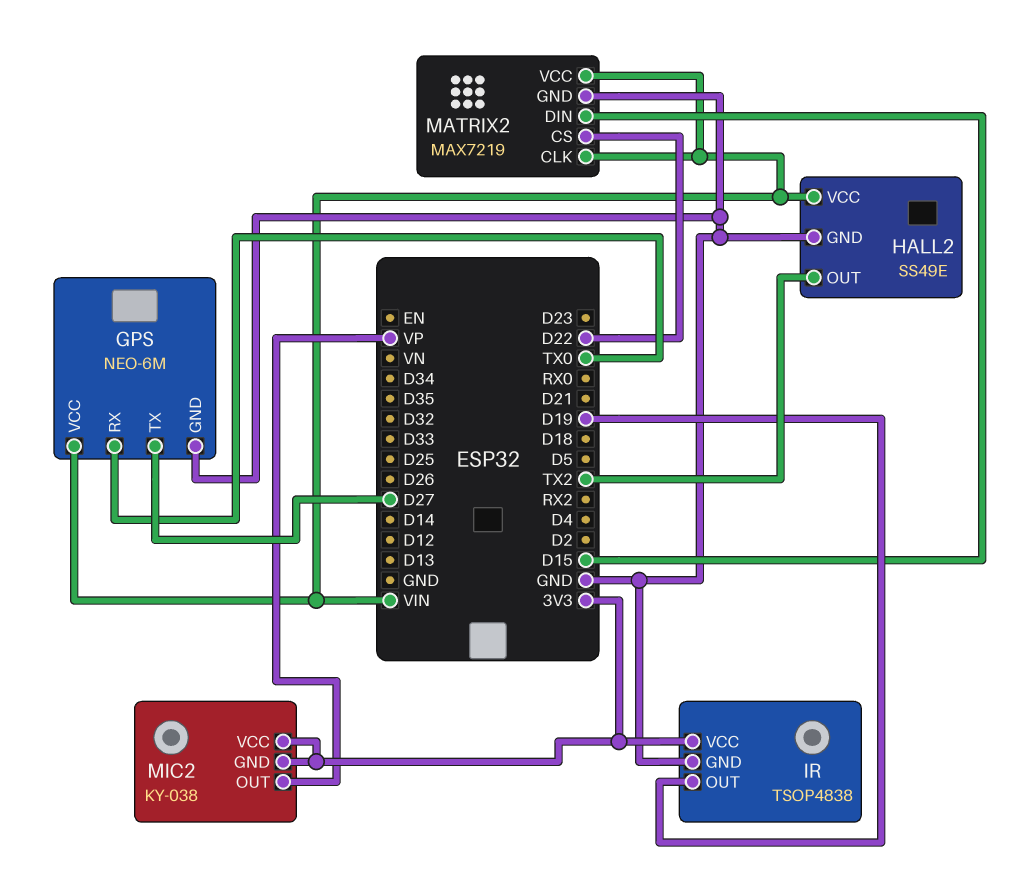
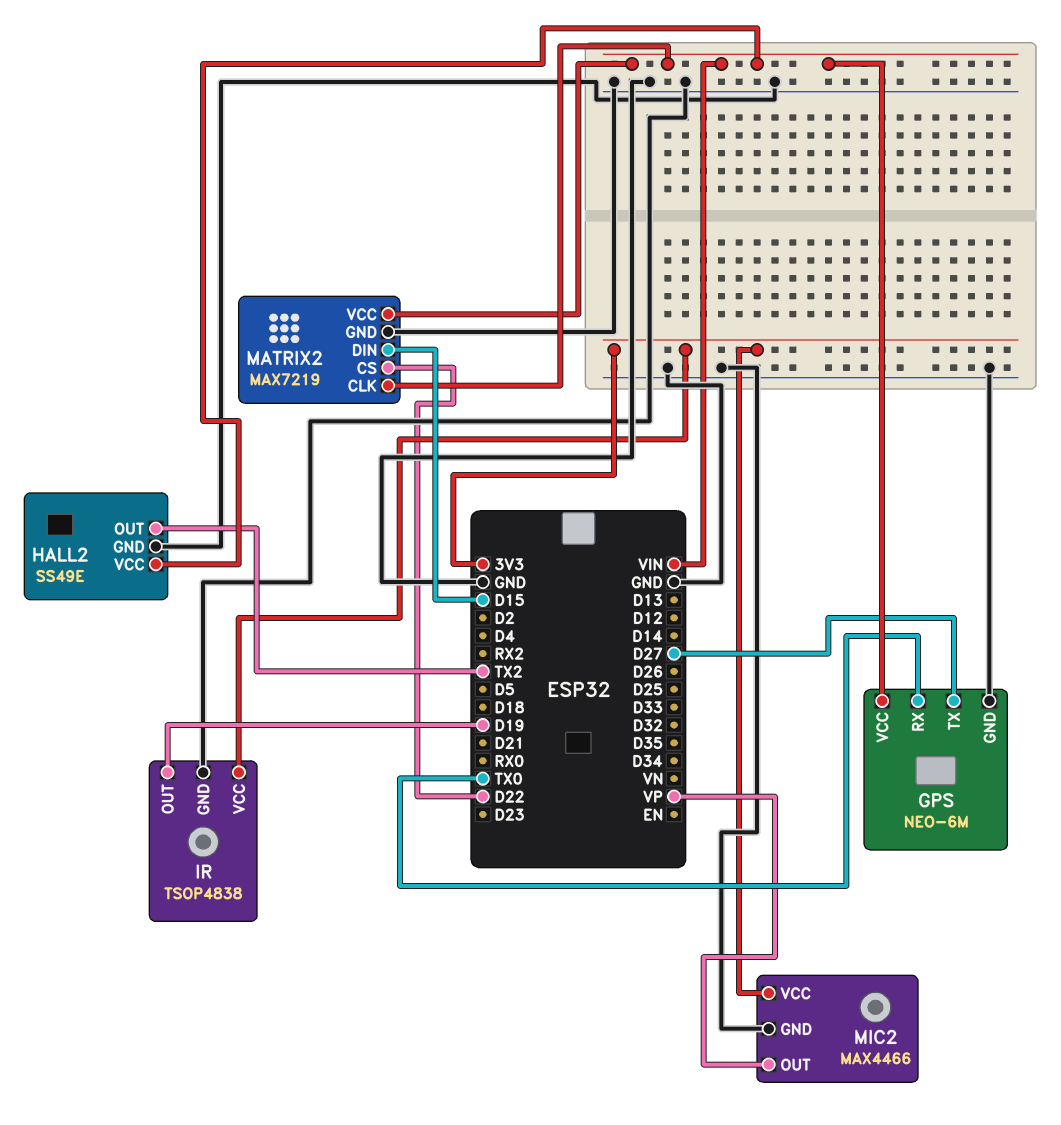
MIC2: KY-038 -> MAX4466
MIC2 pin GND: 3V3 -> GND

